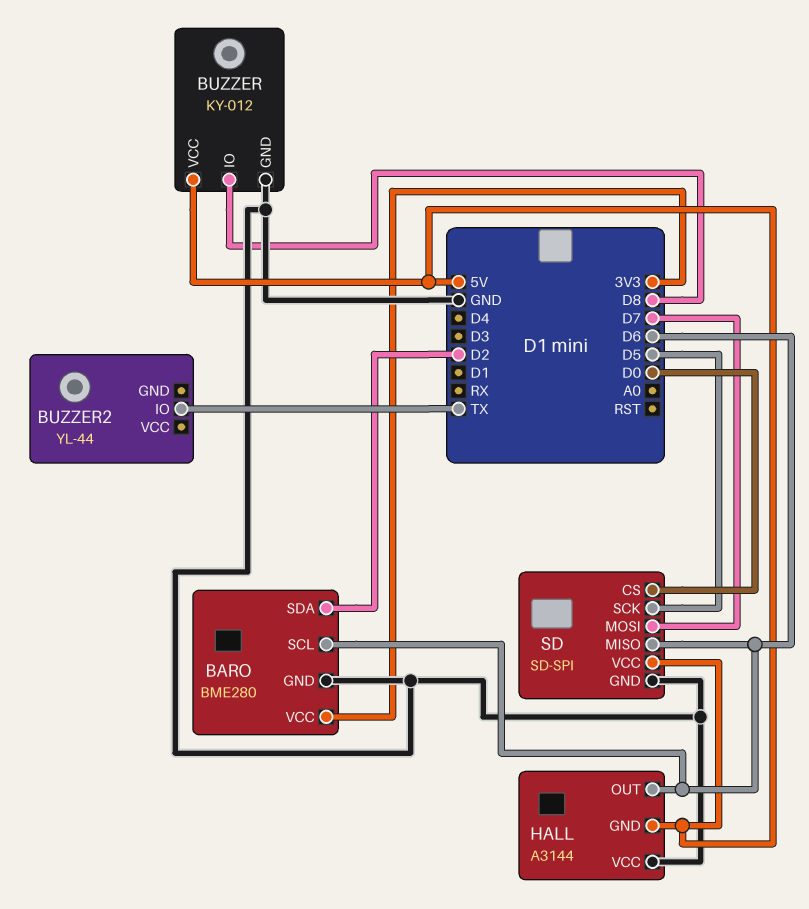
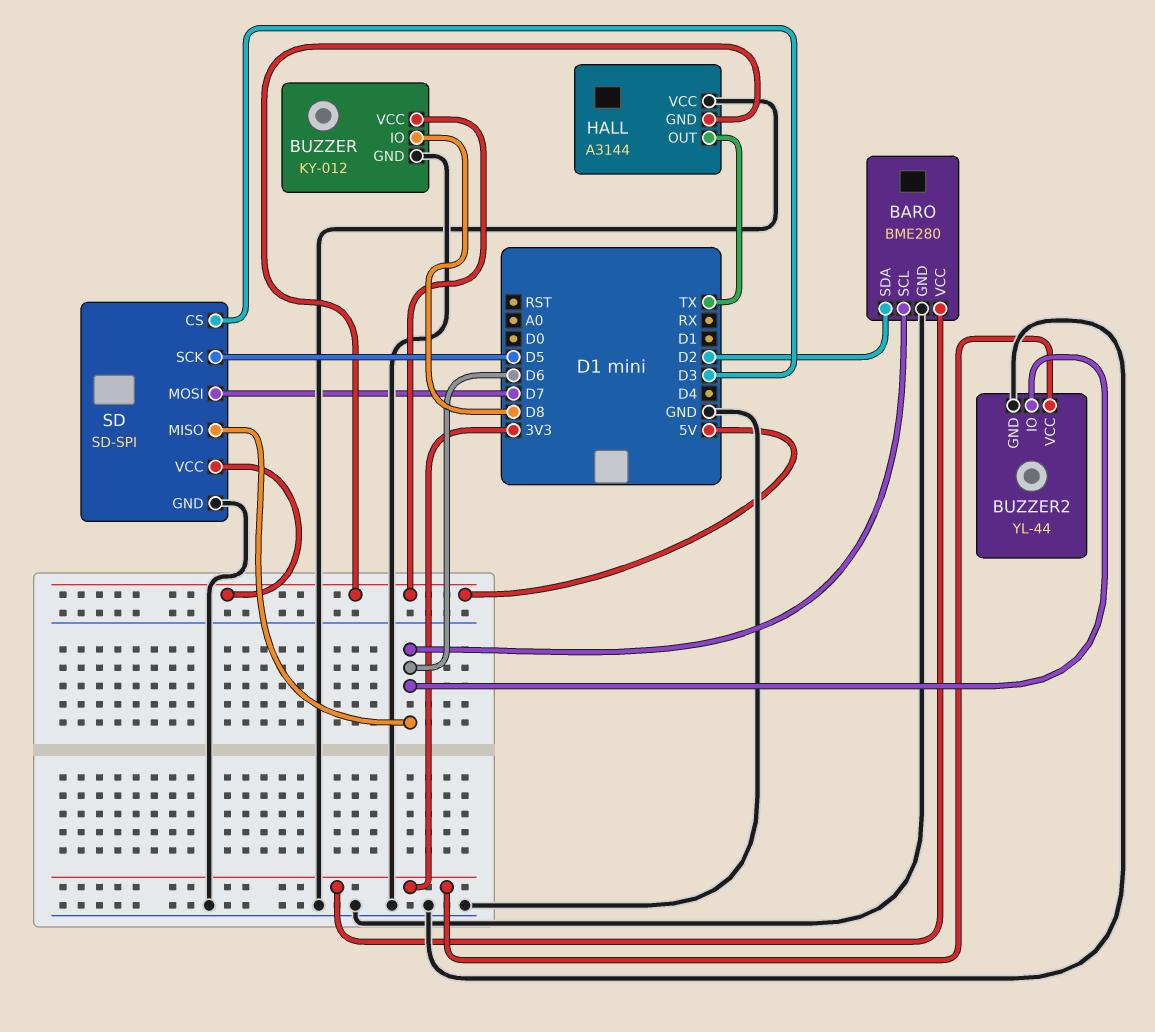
BUZZER2 pin GND: none -> GND
BUZZER2 pin IO: TX -> D6
BUZZER2 pin VCC: none -> 3V3
HALL pin OUT: D6 -> TX
SD pin CS: D0 -> D3

